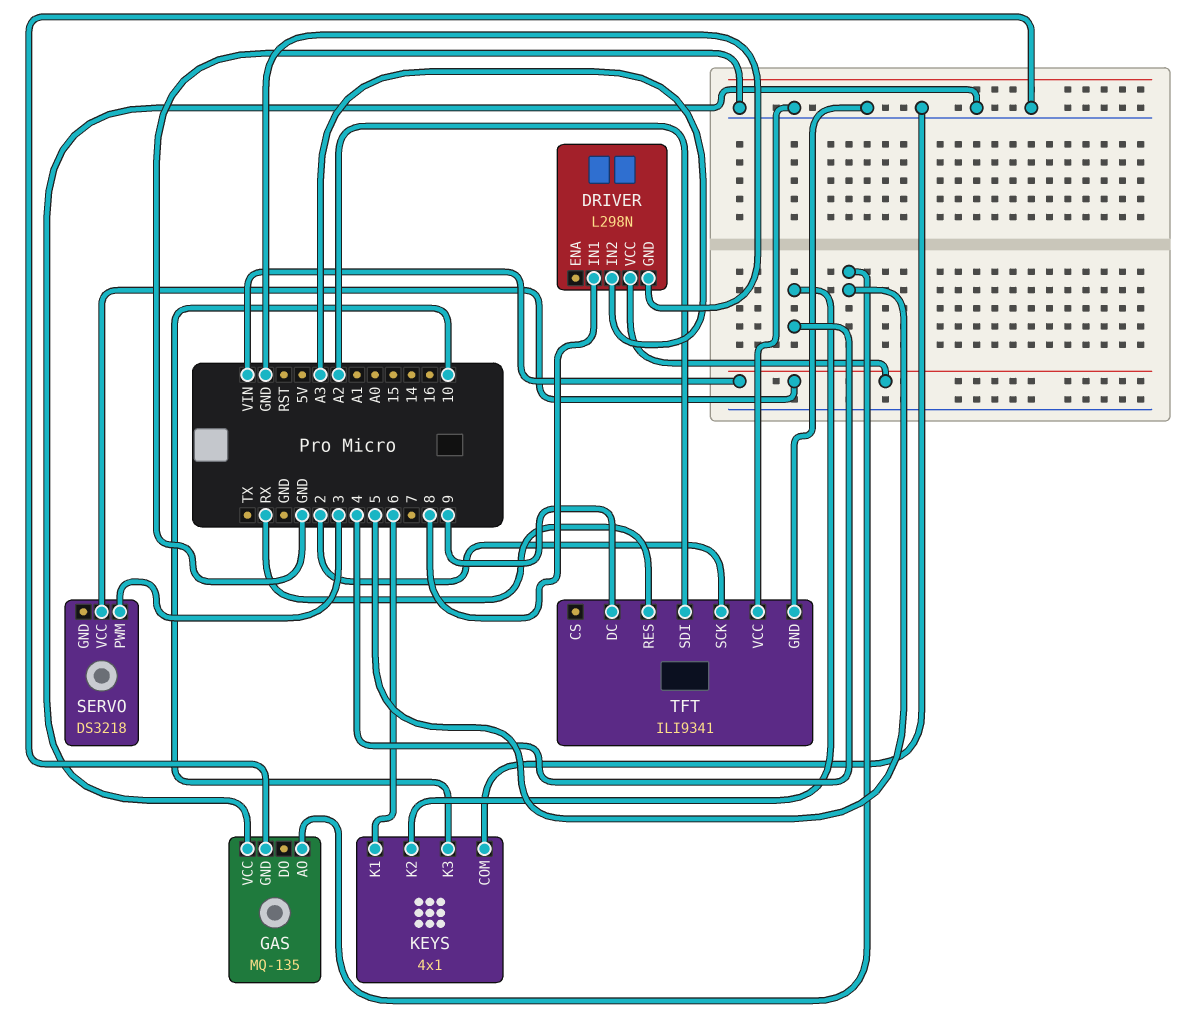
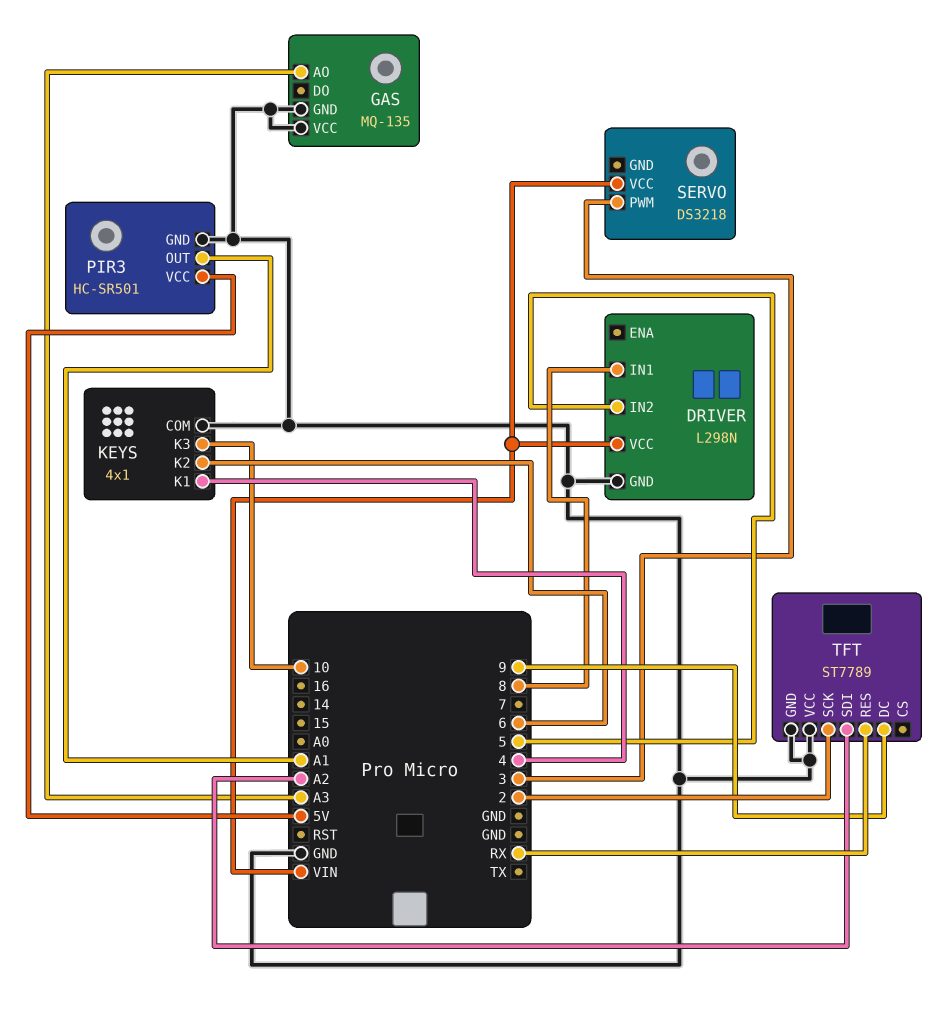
DRIVER pin IN2: A3 -> 5
GAS pin AO: 5 -> A3
KEYS pin K1: 6 -> 4
KEYS pin K2: 4 -> 6
PIR3: none -> HC-SR501
PIR3 pin GND: none -> GND
PIR3 pin OUT: none -> A1
PIR3 pin VCC: none -> 5V
TFT: ILI9341 -> ST7789

